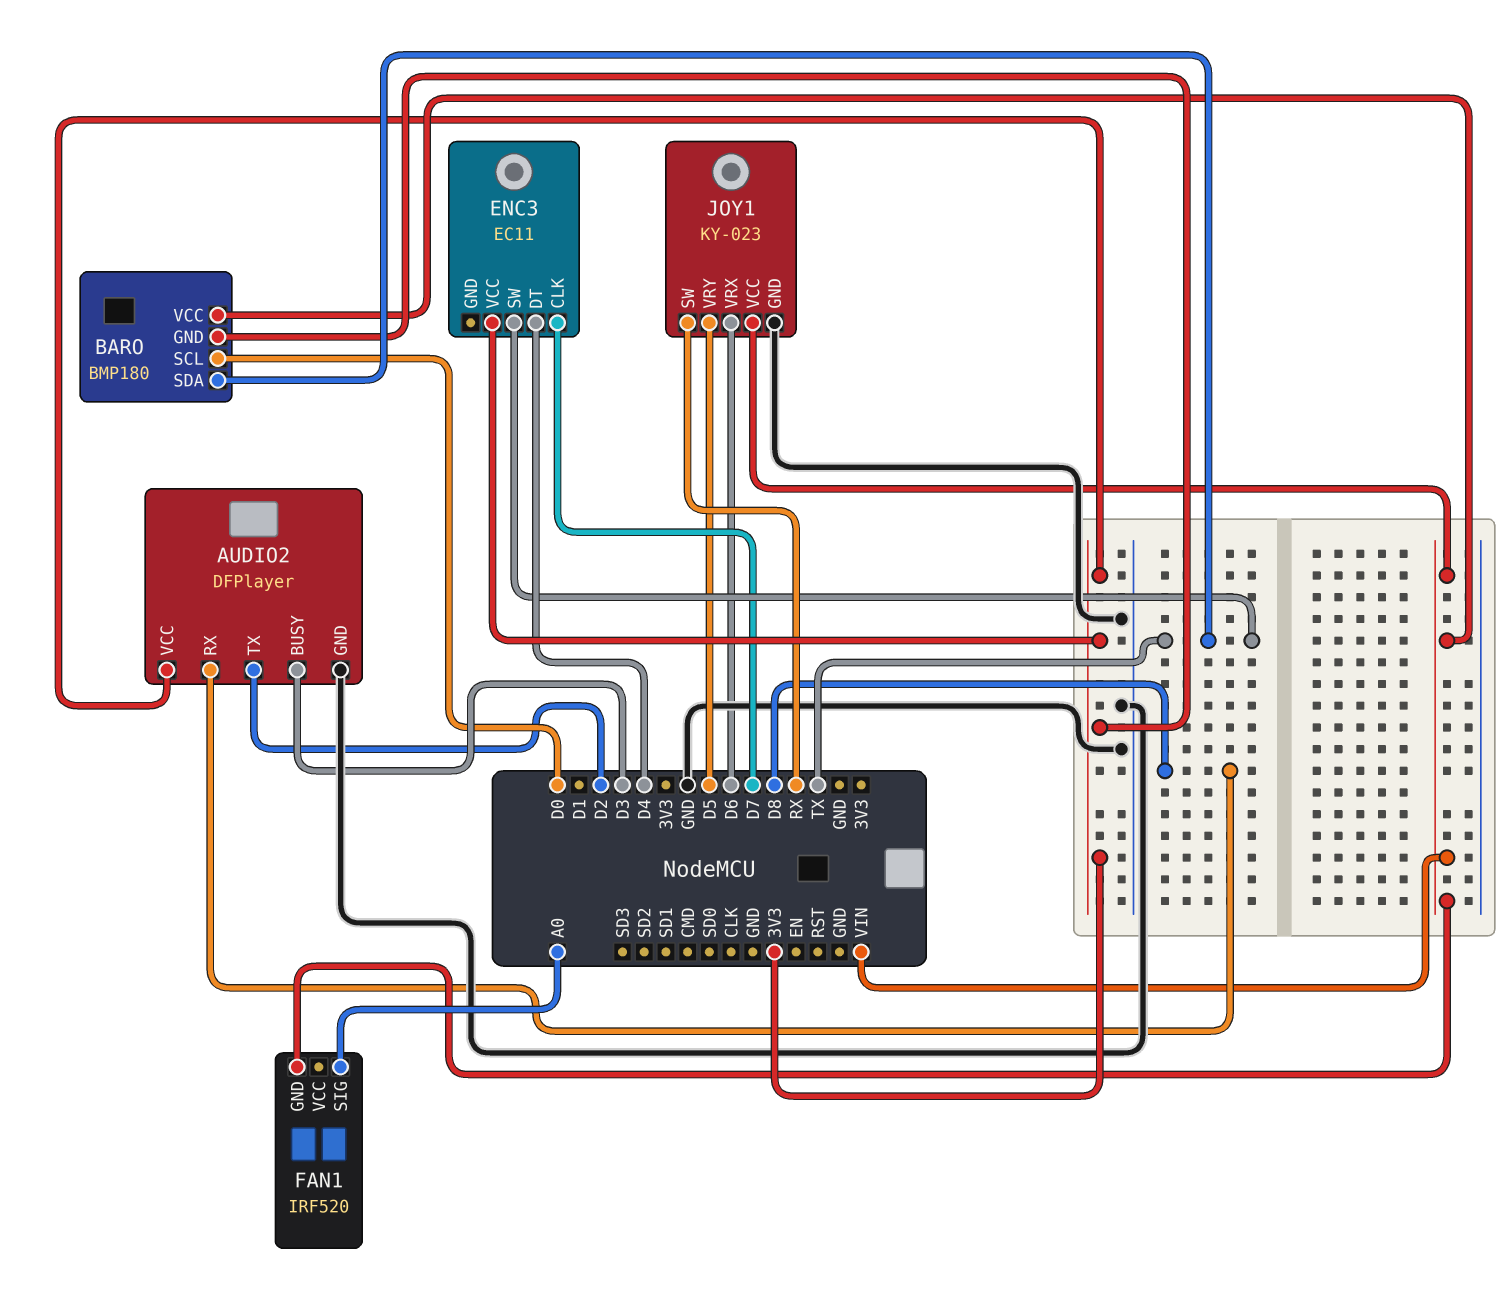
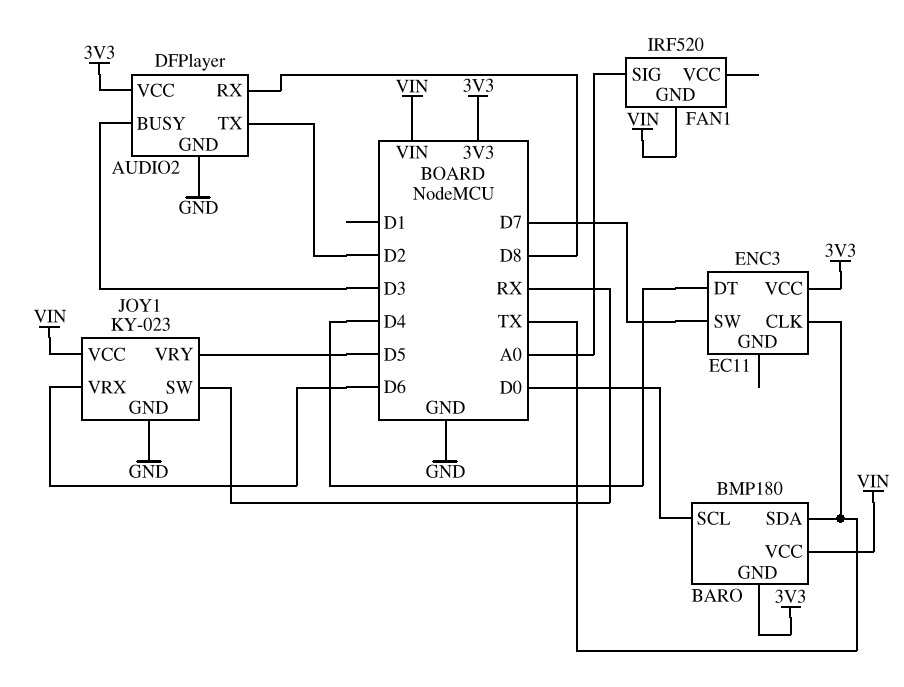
ENC3 pin CLK: D7 -> TX
ENC3 pin SW: TX -> D7

